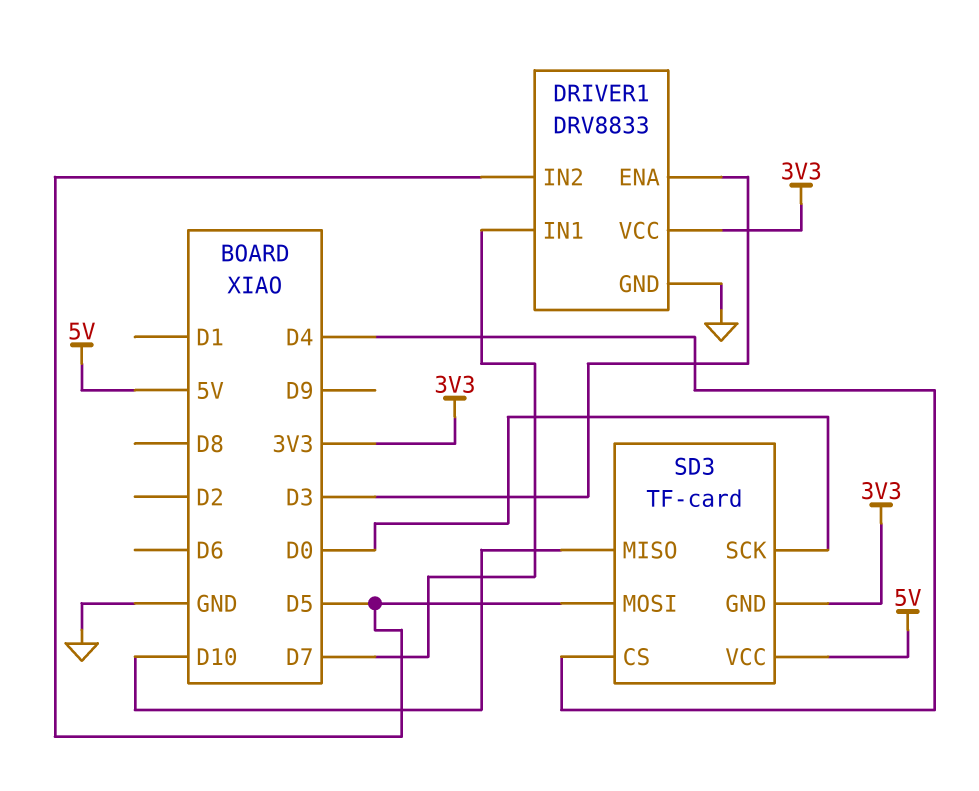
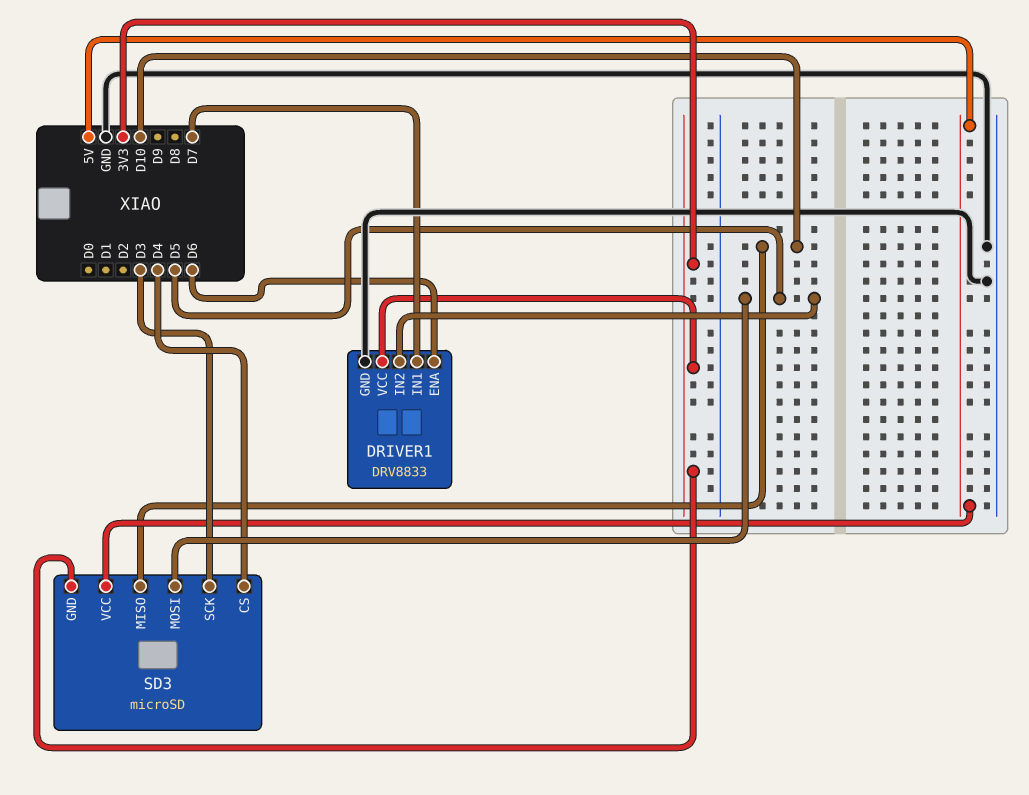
DRIVER1 pin ENA: D3 -> D6
SD3: TF-card -> microSD
SD3 pin SCK: D0 -> D3

